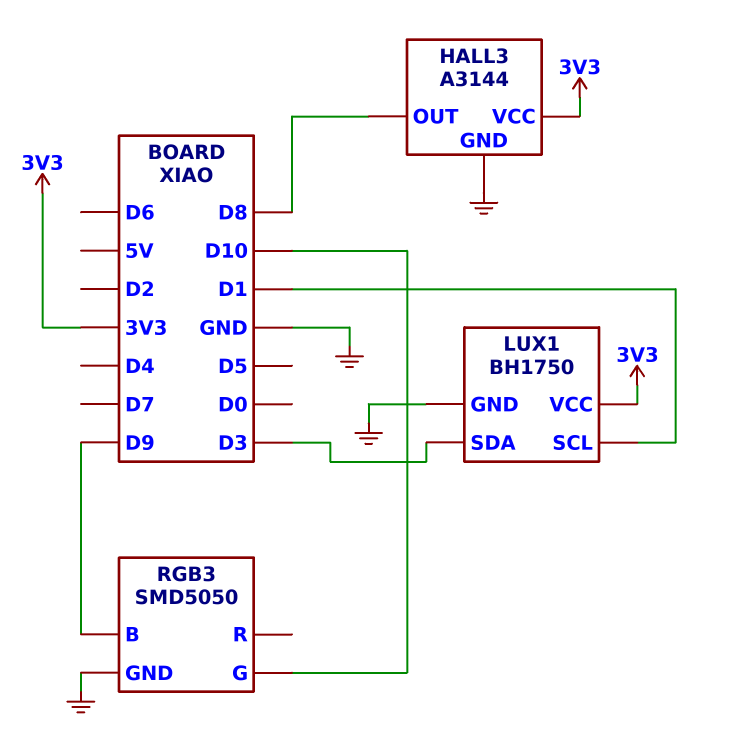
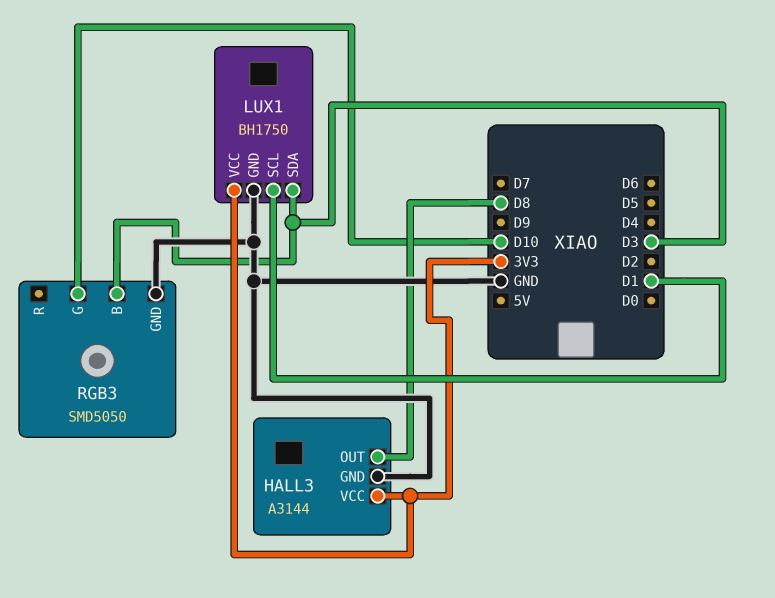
RGB3 pin B: D9 -> D3

